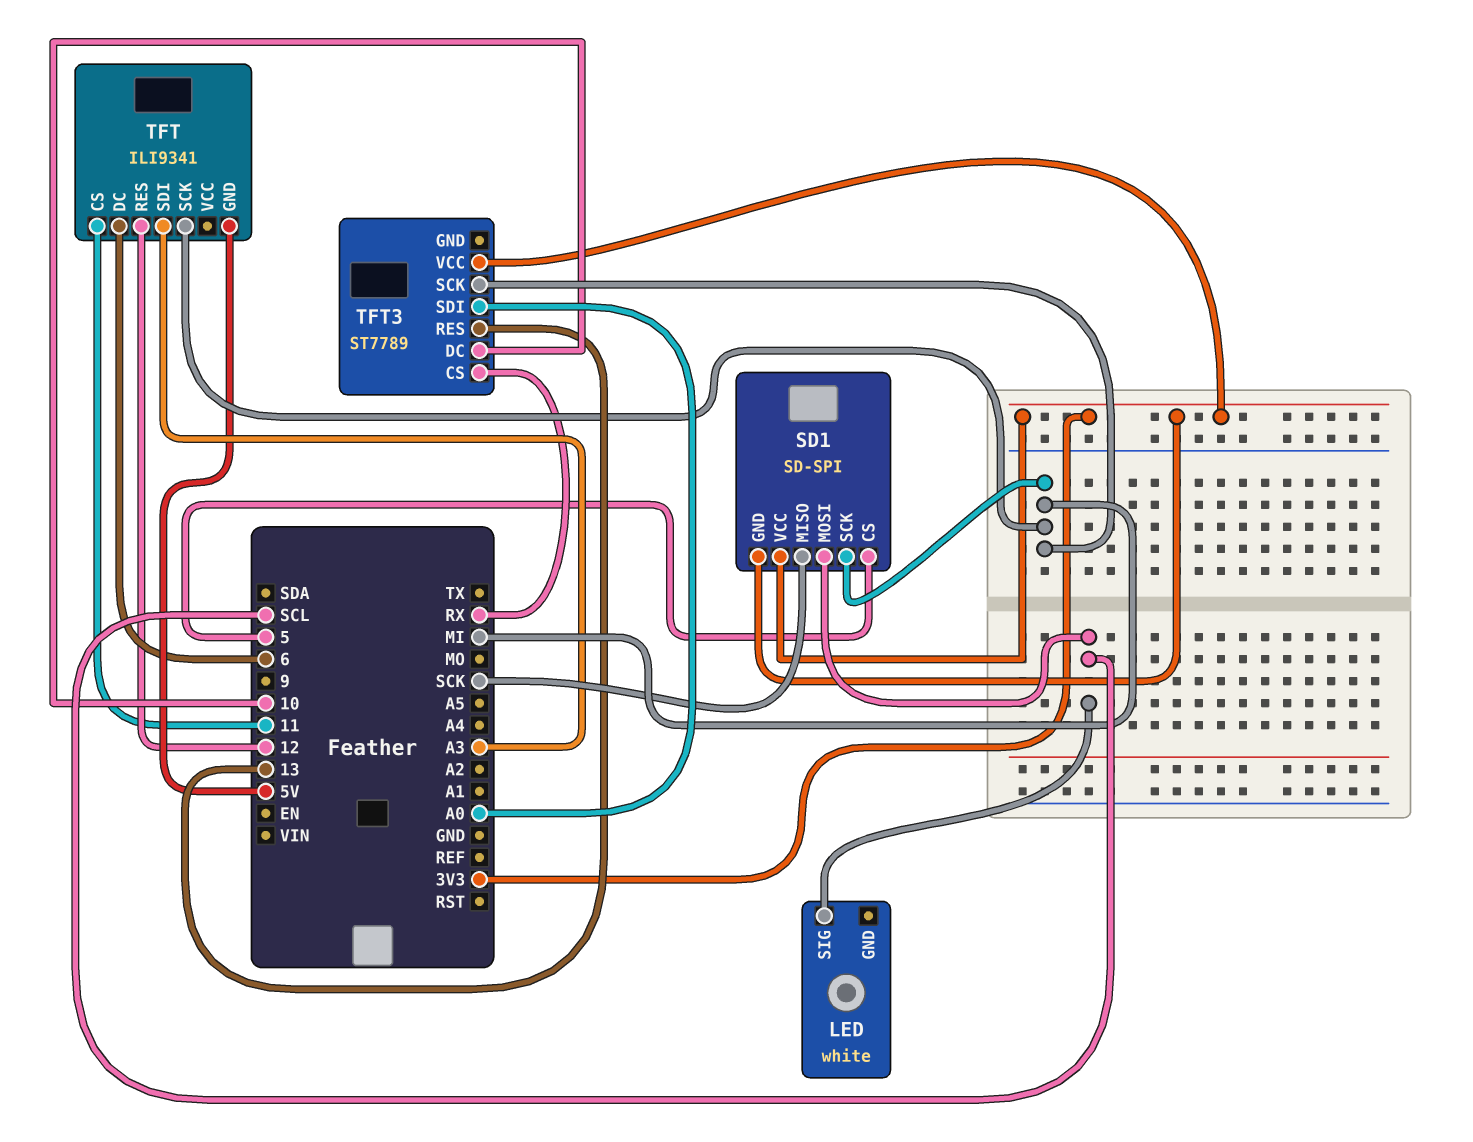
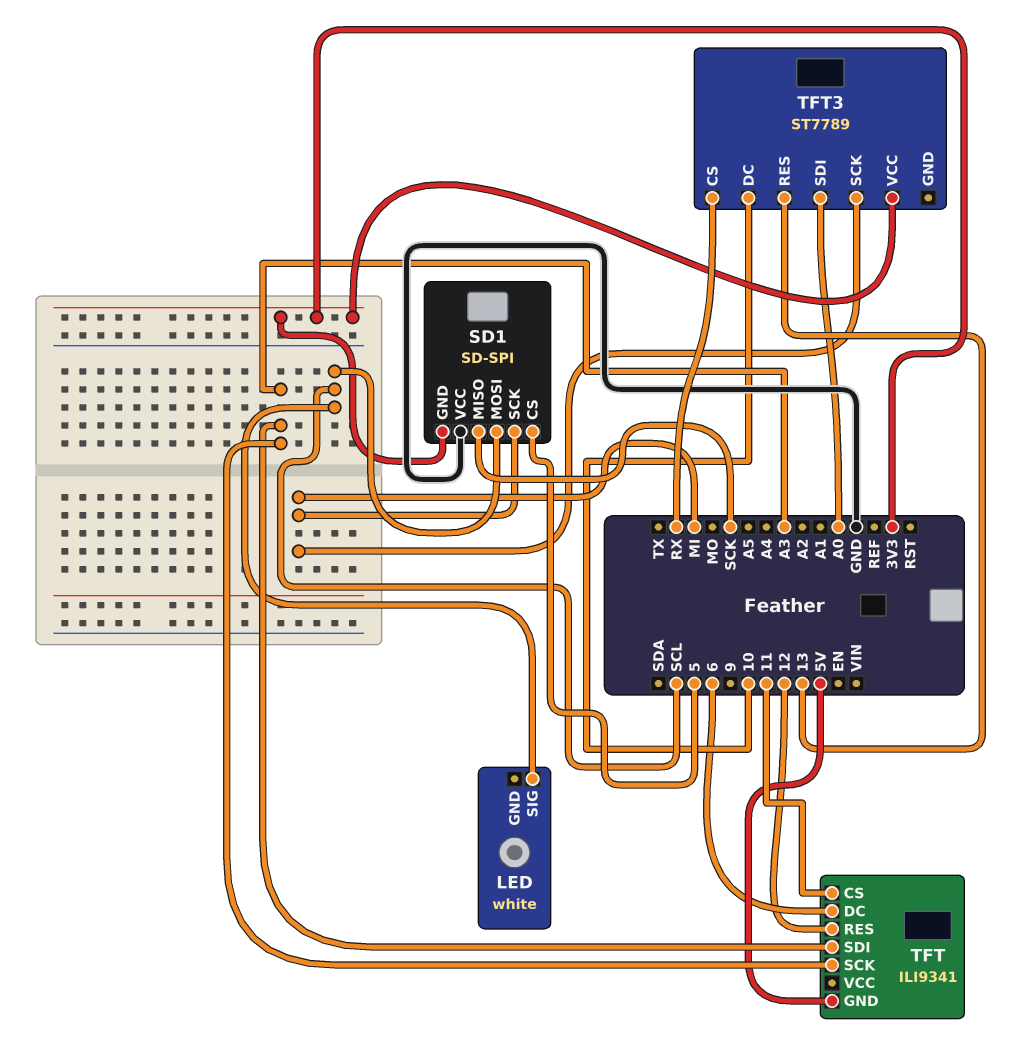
SD1 pin VCC: 3V3 -> GND
TFT pin SCK: MI -> A3

